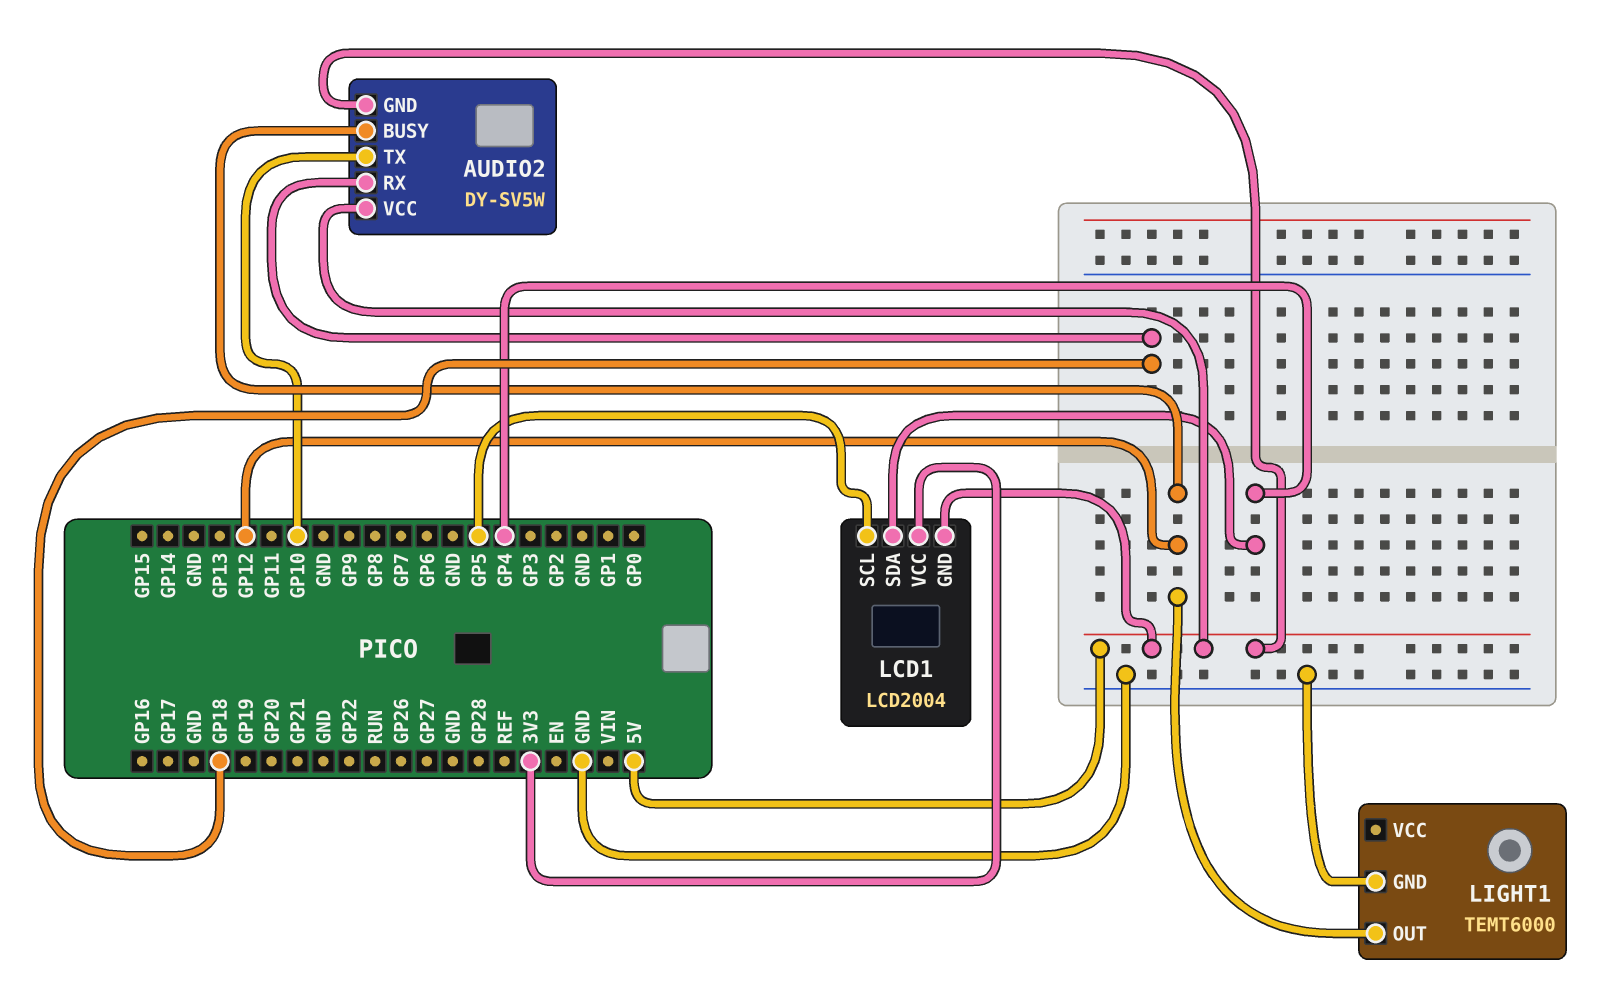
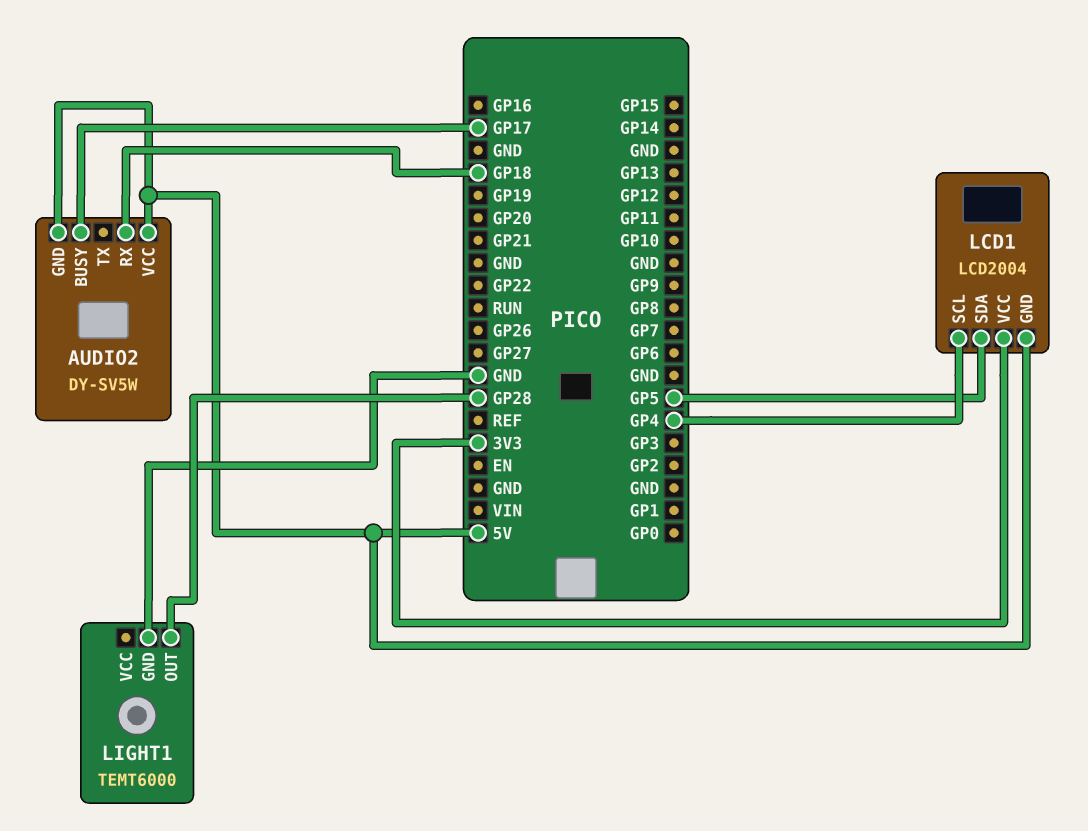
AUDIO2 pin BUSY: GP12 -> GP17
AUDIO2 pin TX: GP10 -> none
LCD1 pin SCL: GP5 -> GP4
LCD1 pin SDA: GP4 -> GP5
LIGHT1 pin OUT: GP12 -> GP28

